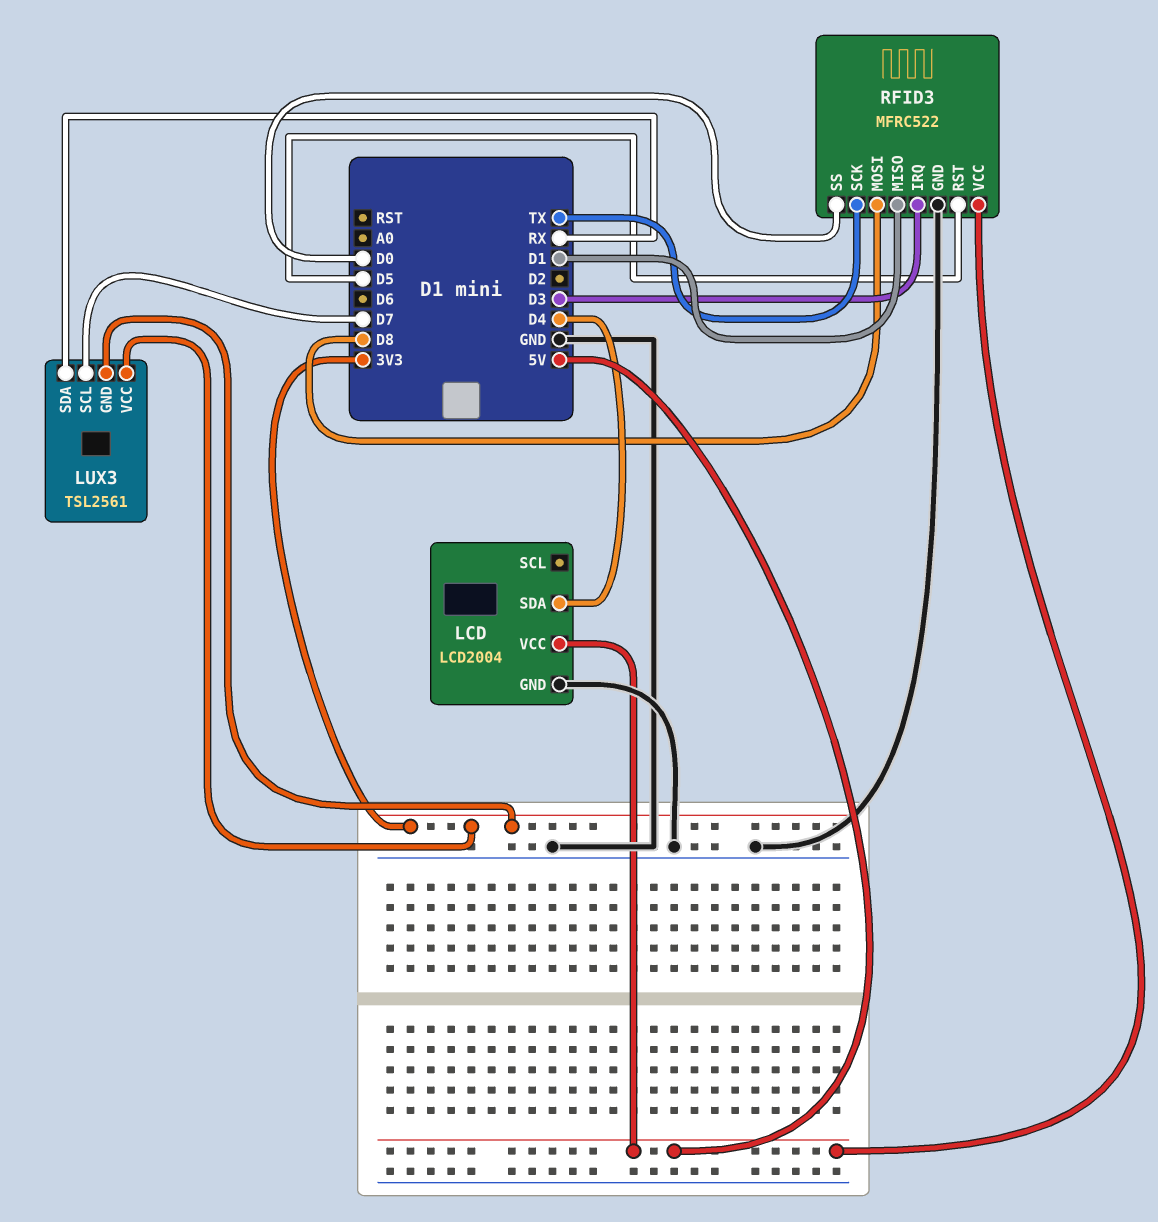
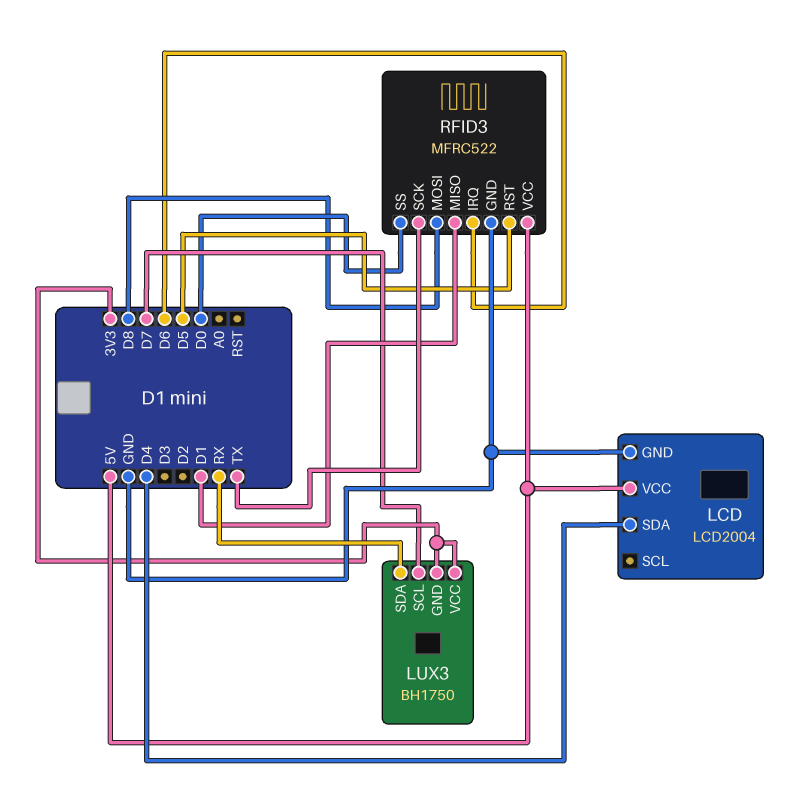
LUX3: TSL2561 -> BH1750
RFID3 pin IRQ: D3 -> D6

